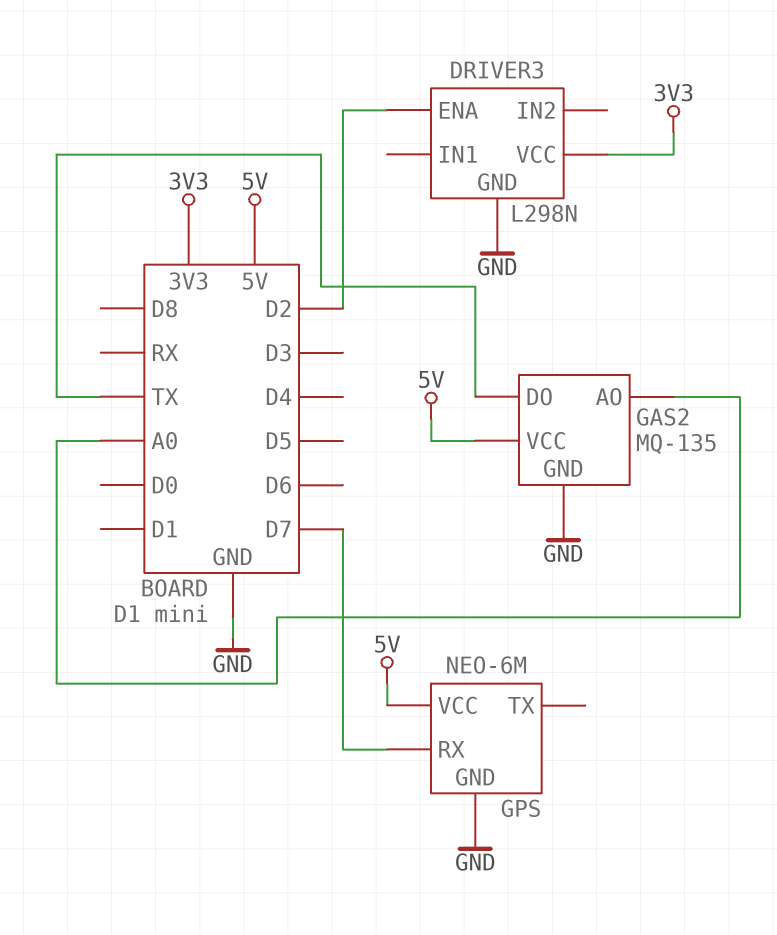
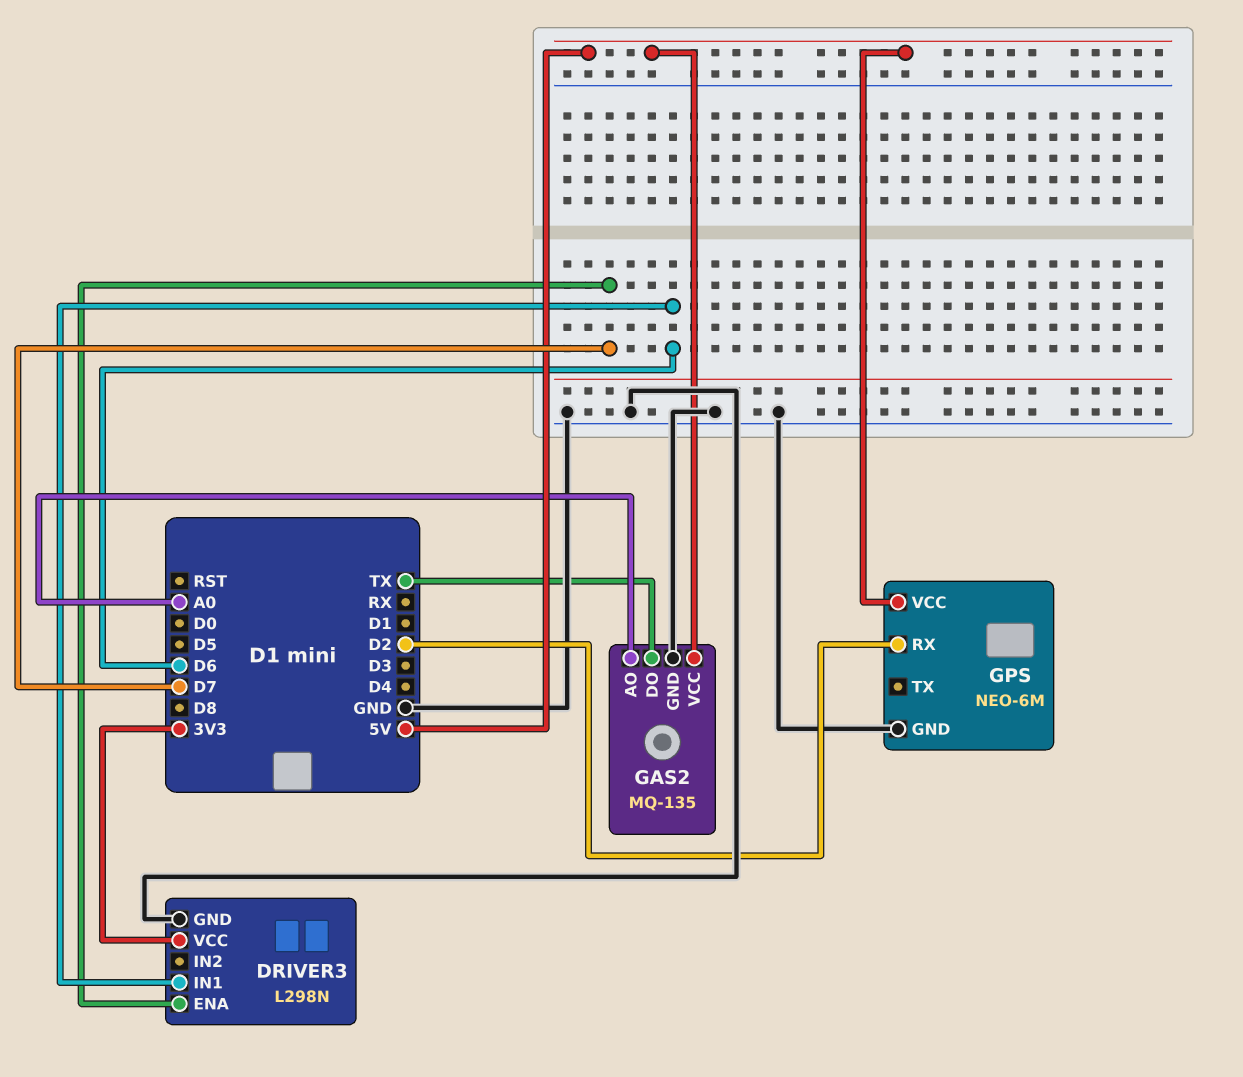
DRIVER3 pin ENA: D2 -> D7
DRIVER3 pin IN1: none -> D6
GPS pin RX: D7 -> D2

